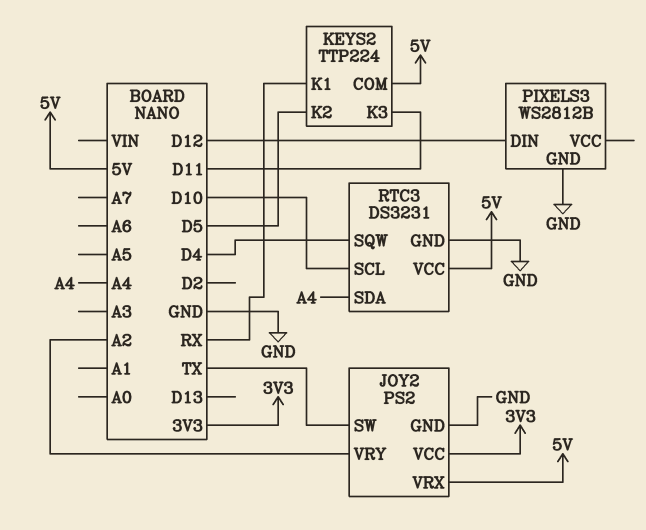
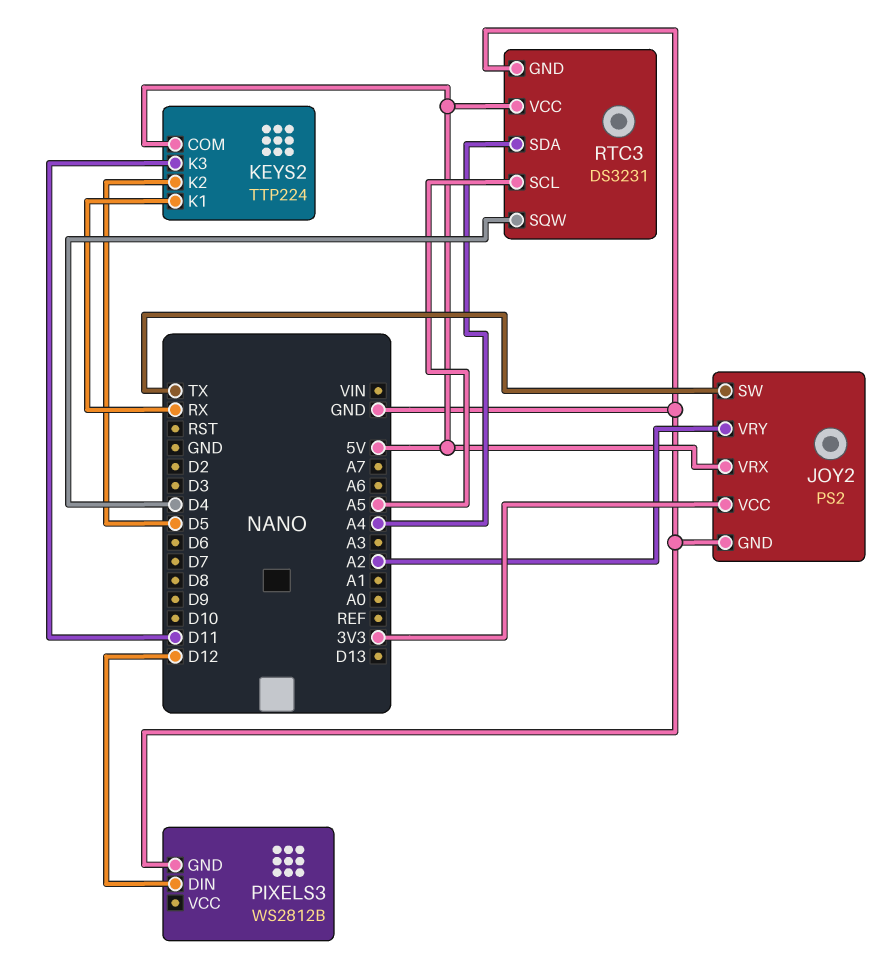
RTC3 pin SCL: D10 -> A5

